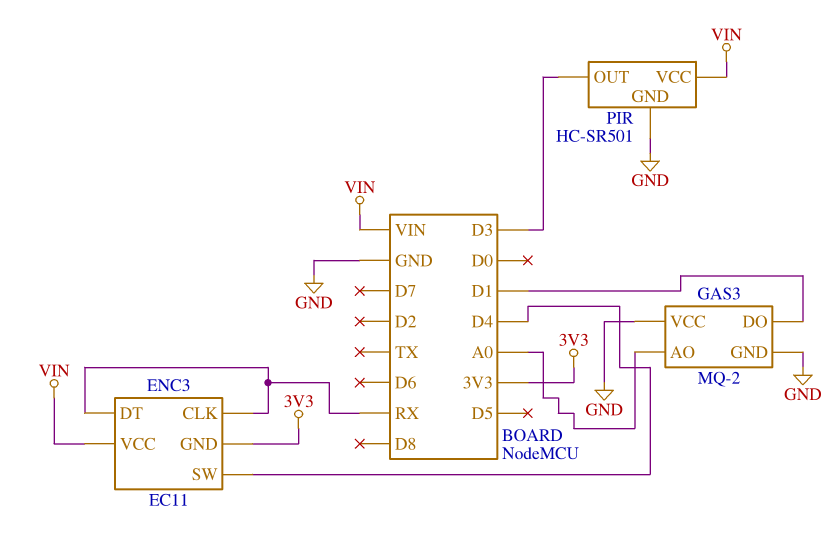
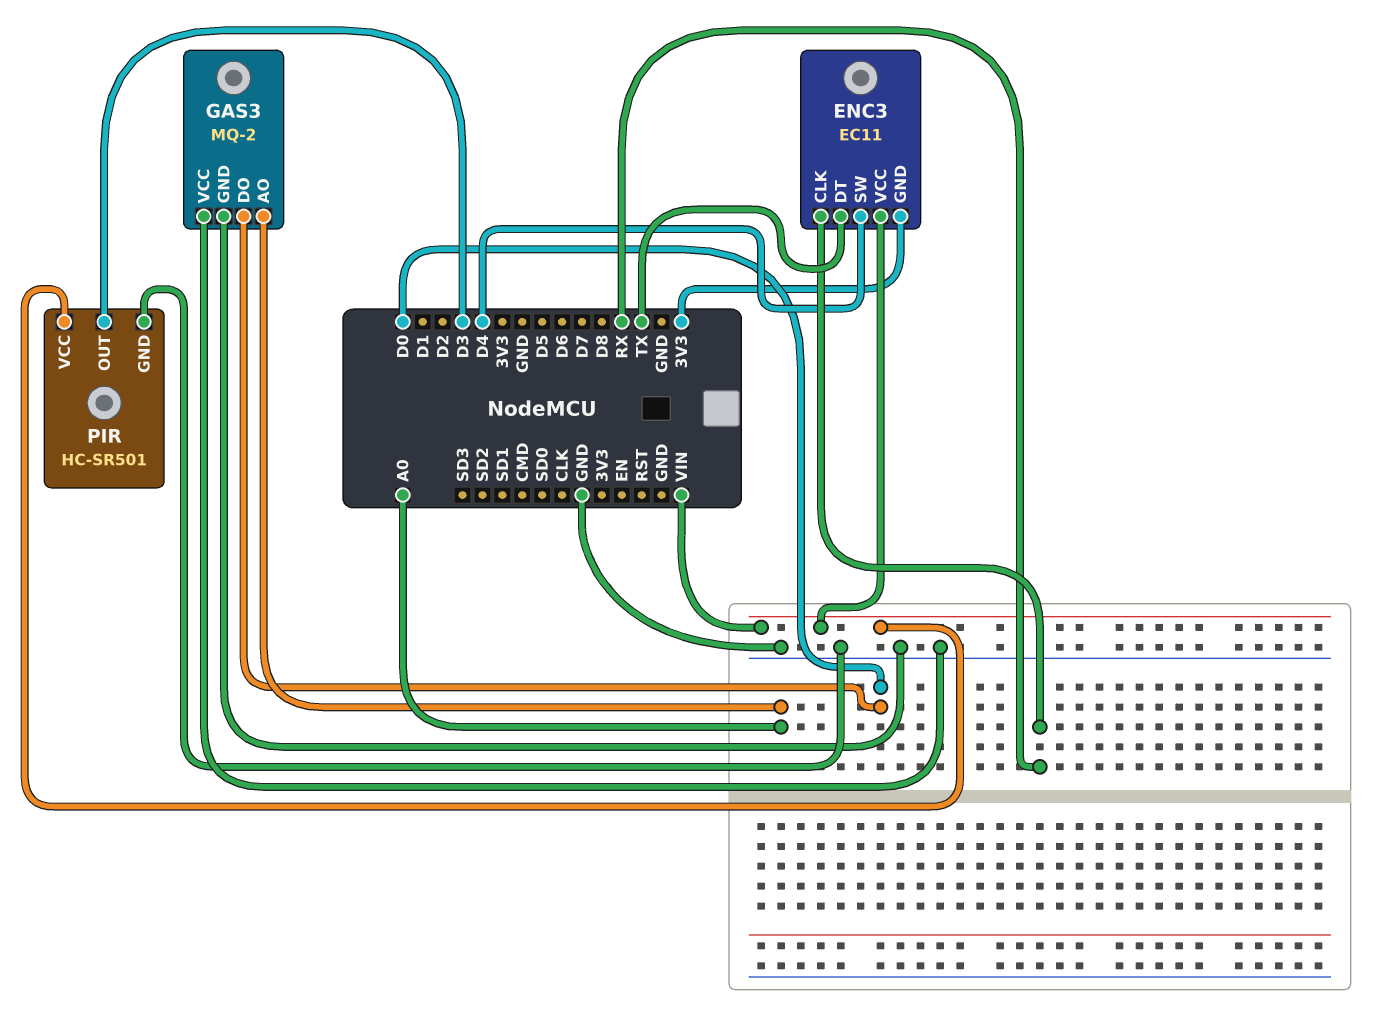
ENC3 pin DT: RX -> TX
GAS3 pin DO: D1 -> D0

